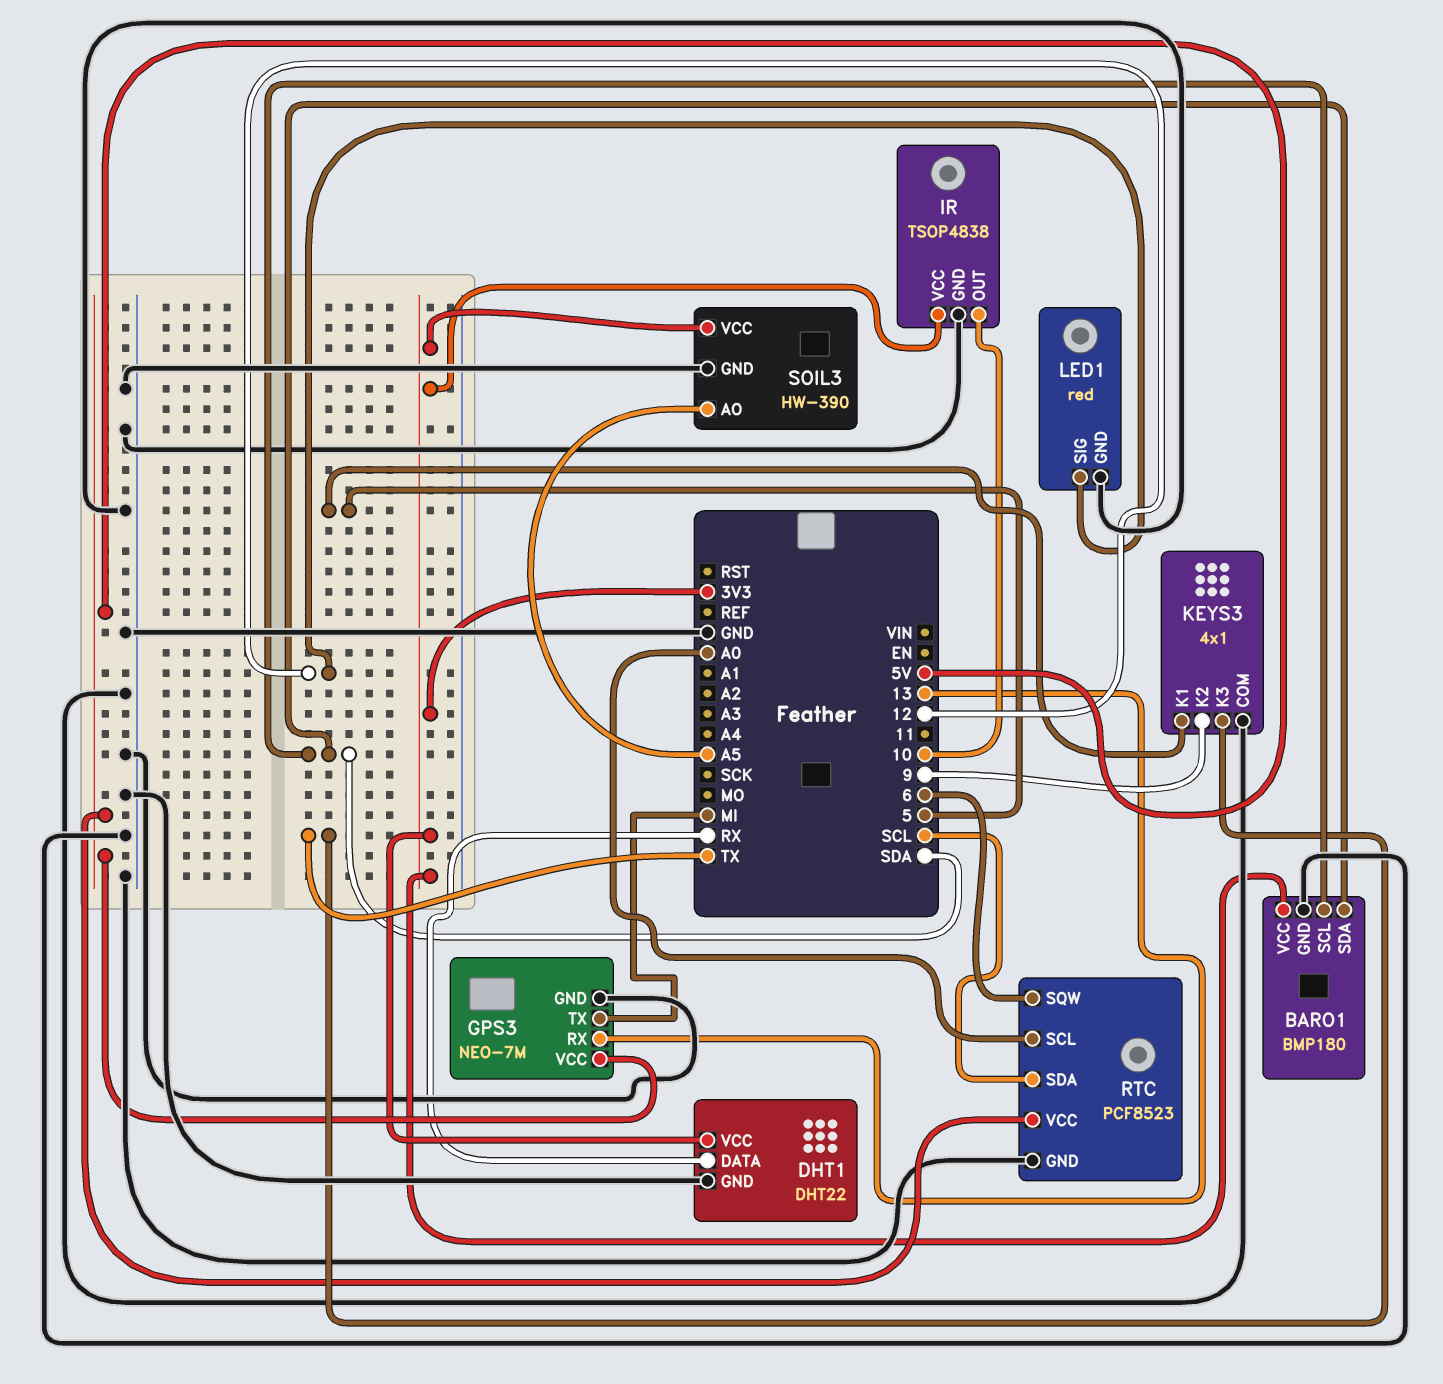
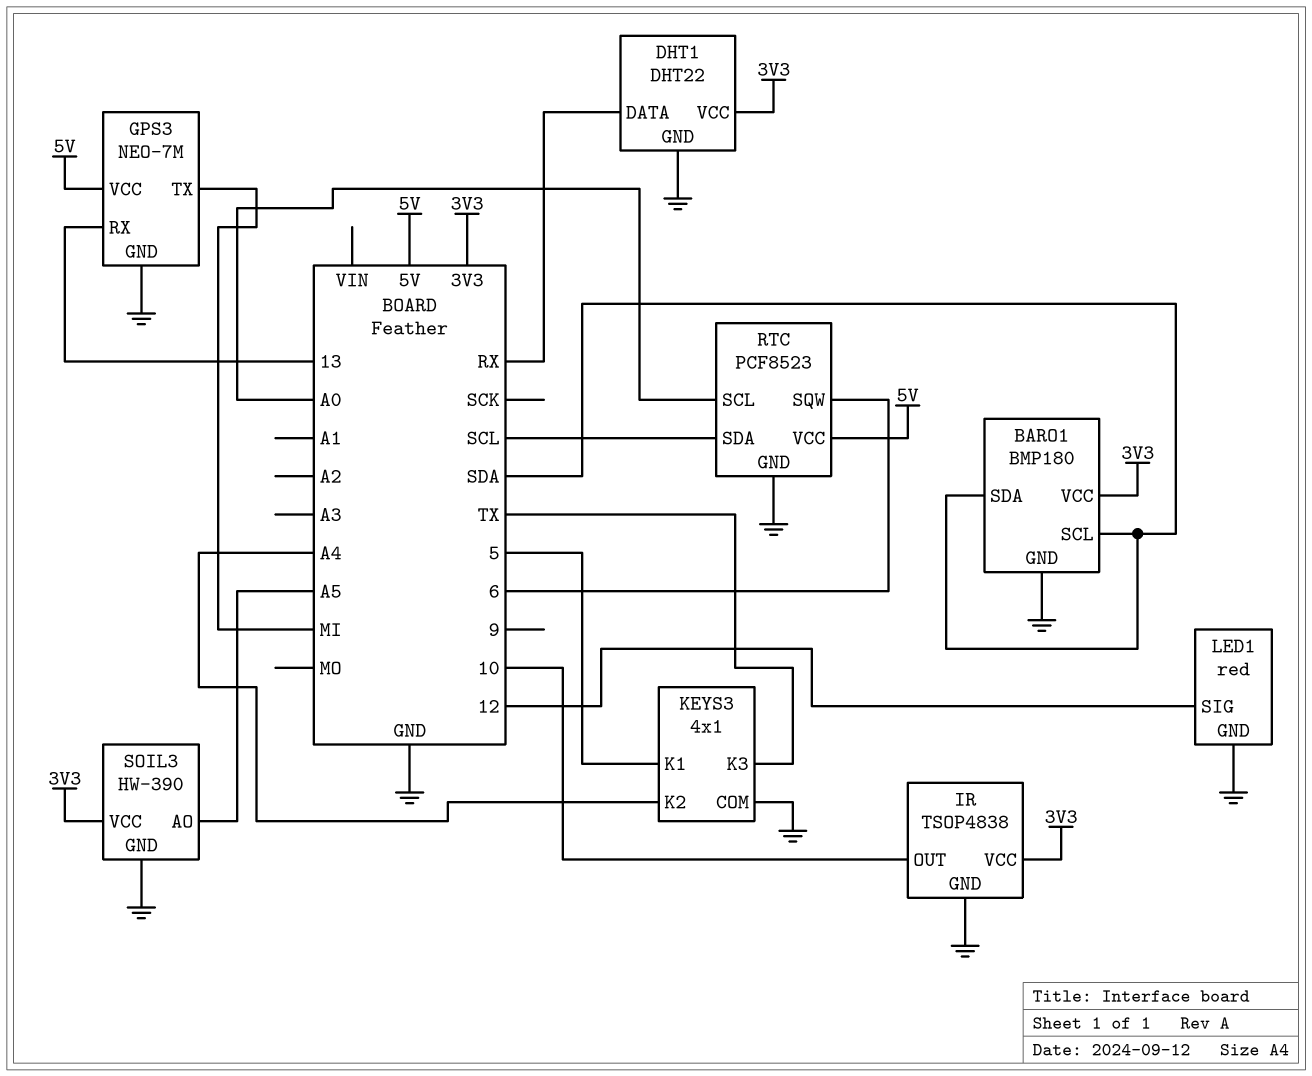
KEYS3 pin K2: 9 -> A4

